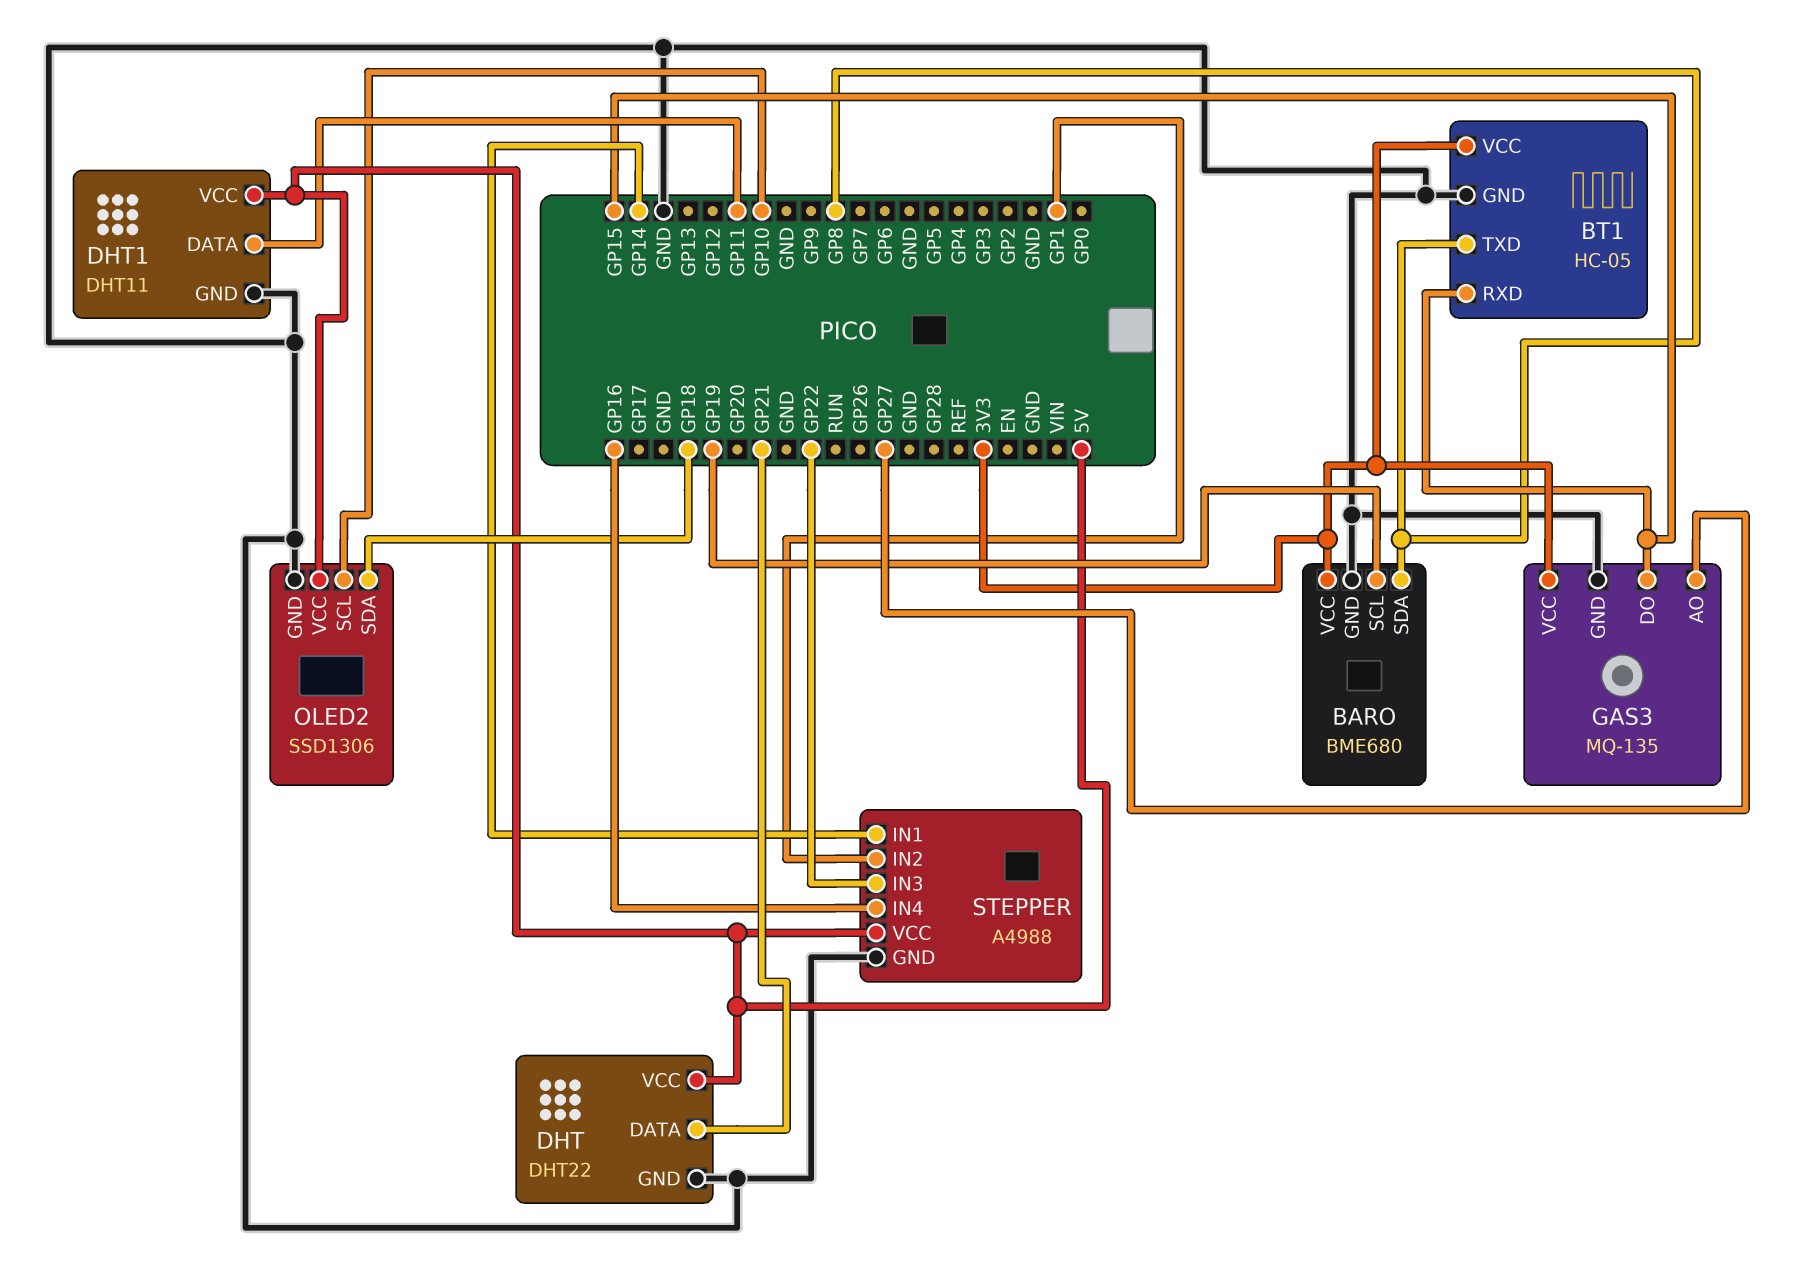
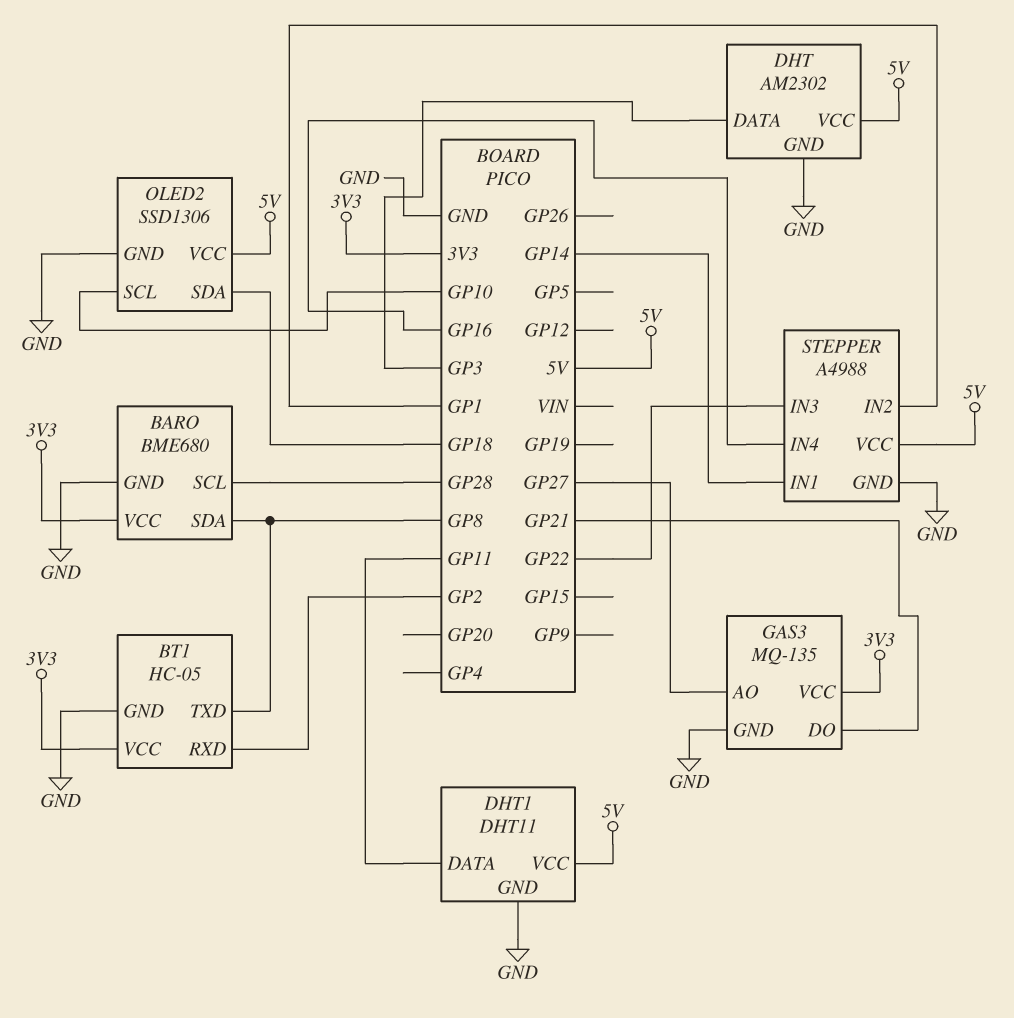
BARO pin SCL: GP19 -> GP28
BT1 pin RXD: GP15 -> GP2
DHT: DHT22 -> AM2302
DHT pin DATA: GP21 -> GP3
GAS3 pin DO: GP15 -> GP21

